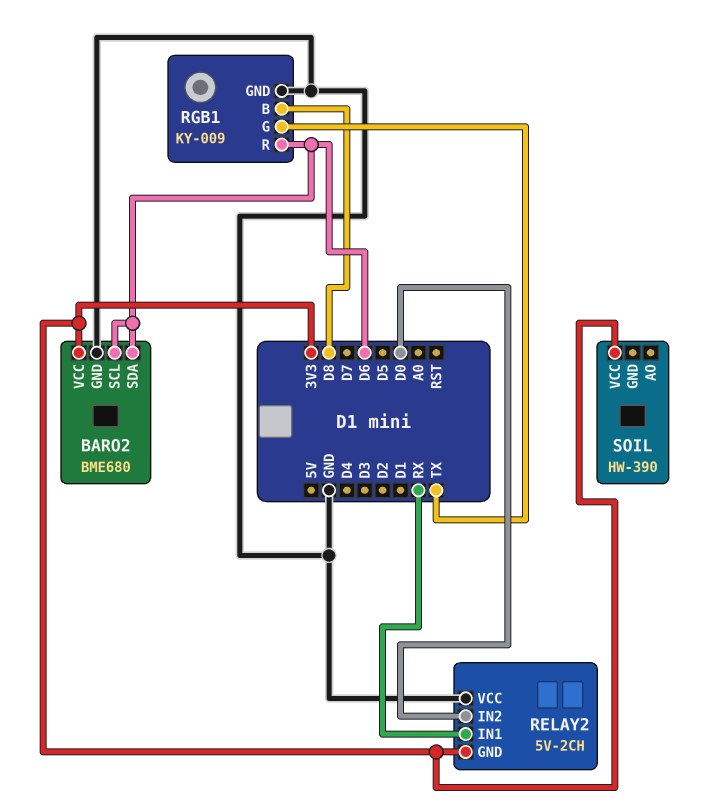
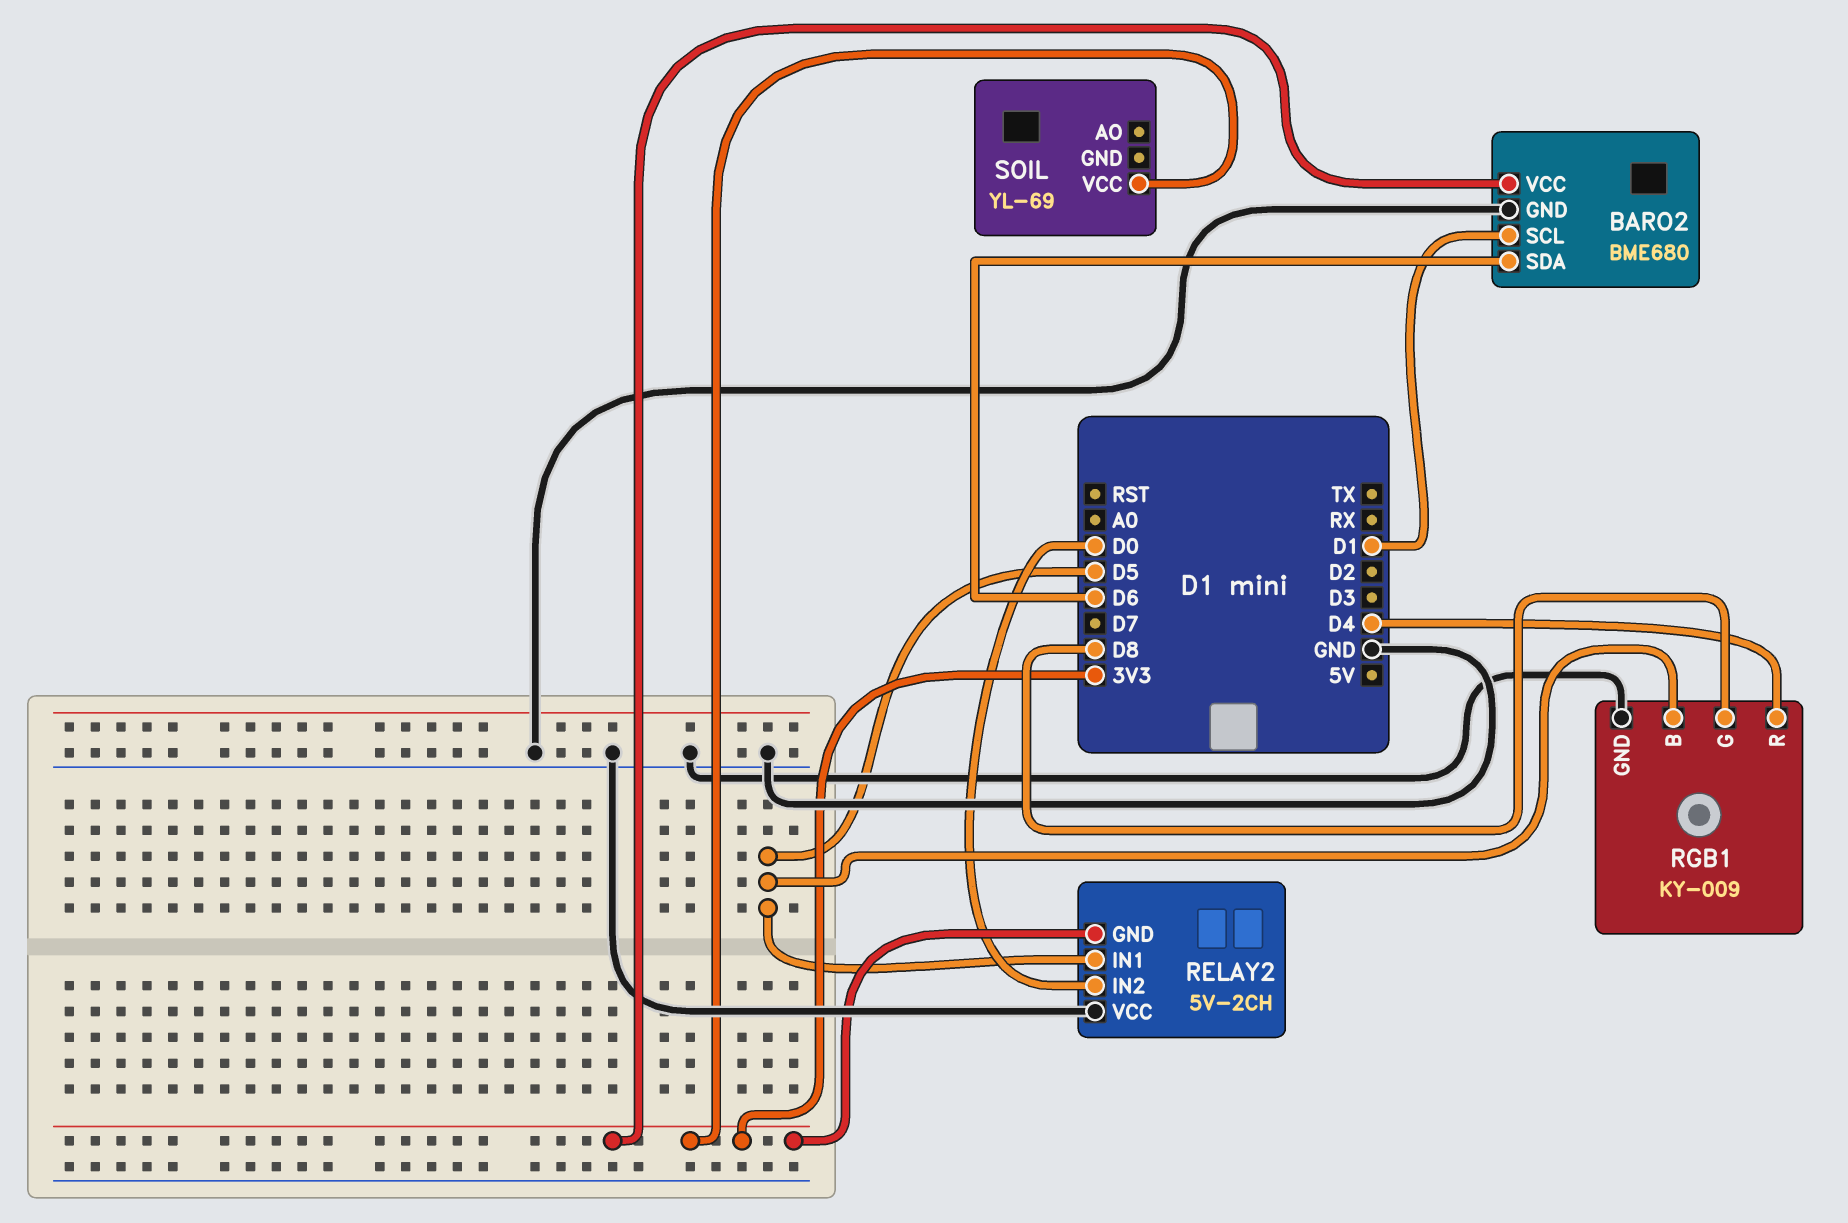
BARO2 pin SCL: D6 -> D1
RELAY2 pin IN1: RX -> D5
RGB1 pin B: D8 -> D5
RGB1 pin G: TX -> D8
RGB1 pin R: D6 -> D4
SOIL: HW-390 -> YL-69

